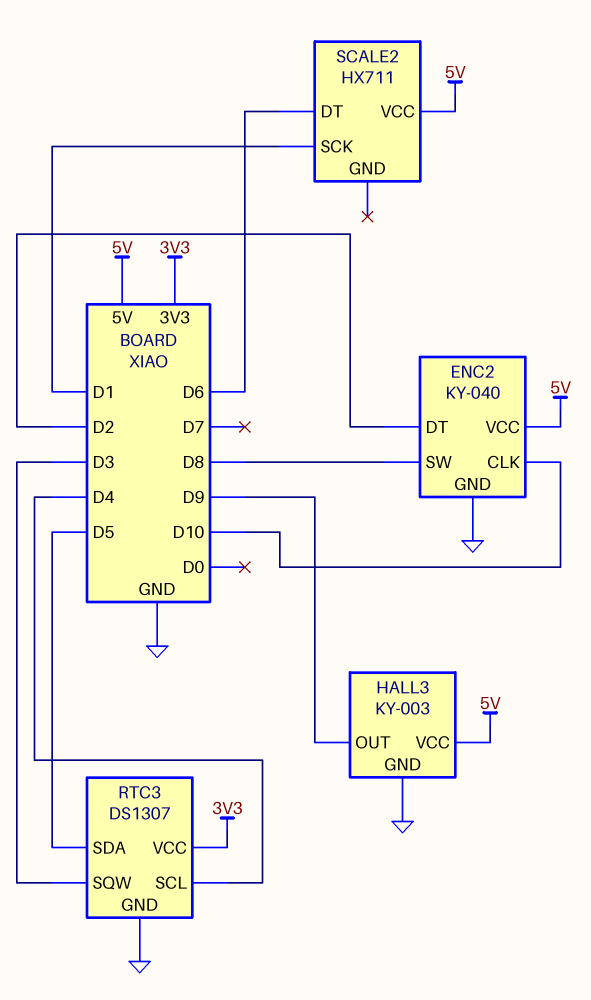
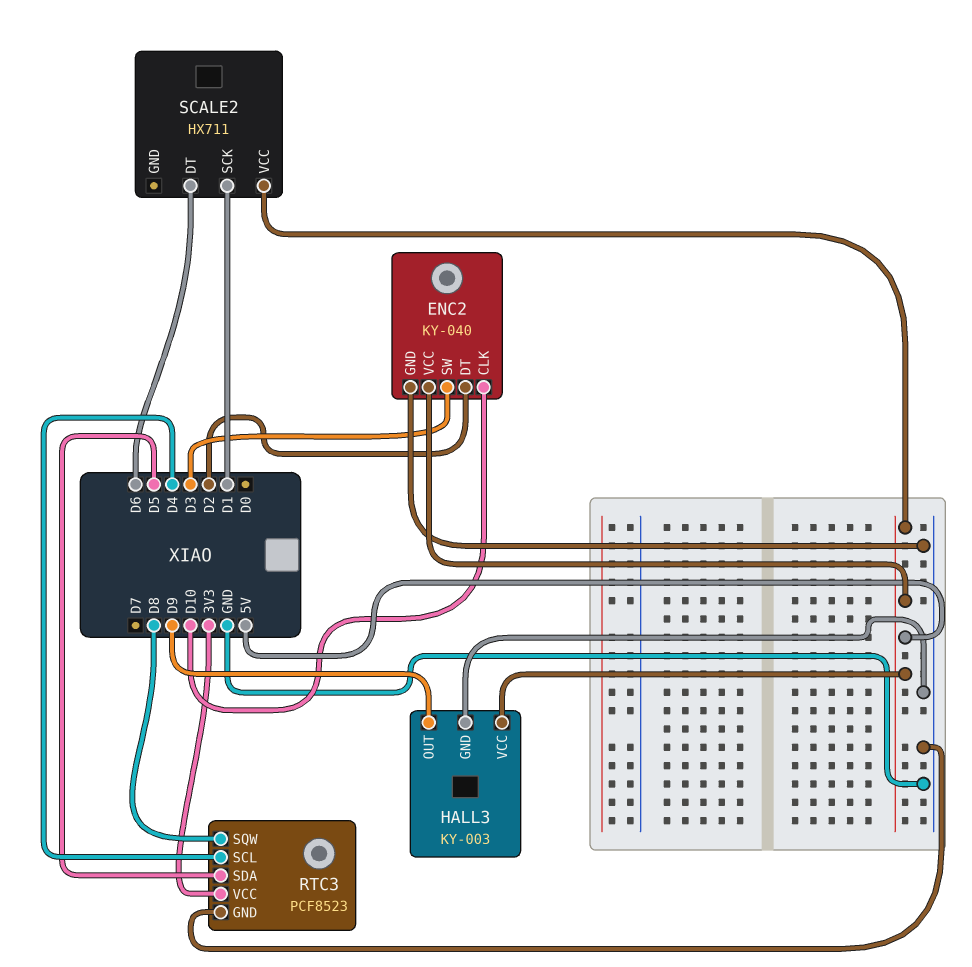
ENC2 pin SW: D8 -> D3
RTC3: DS1307 -> PCF8523
RTC3 pin SQW: D3 -> D8

